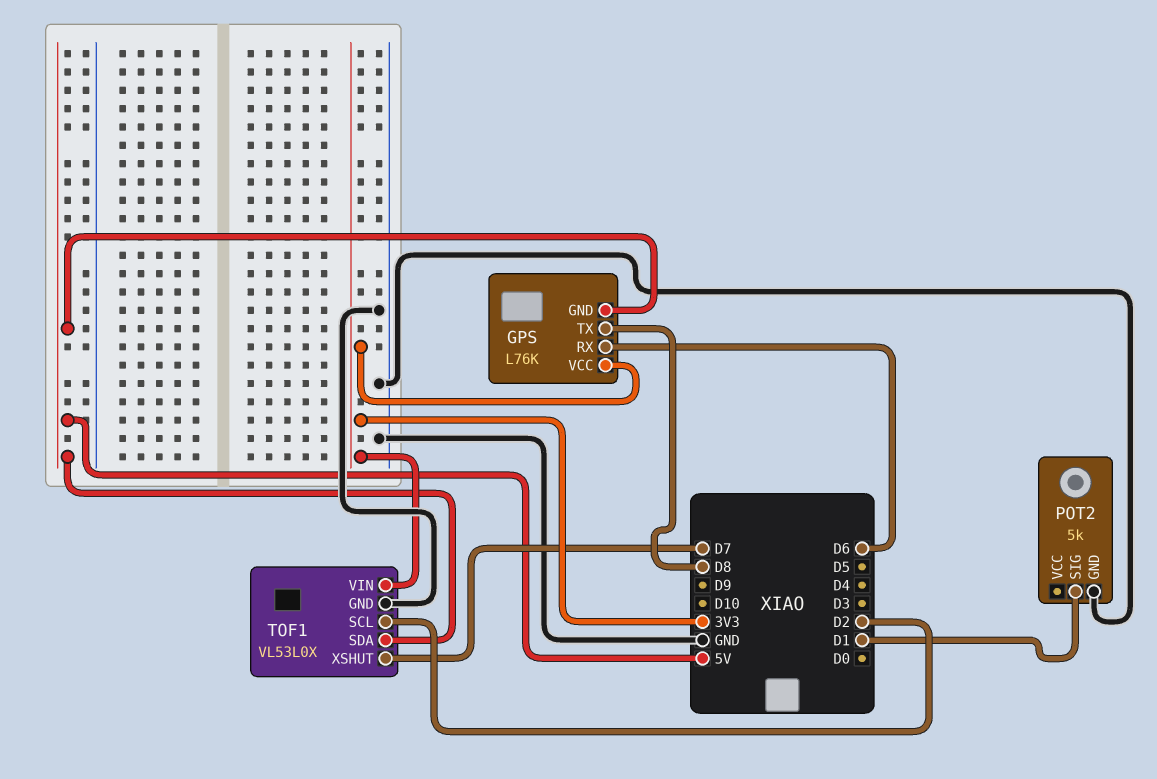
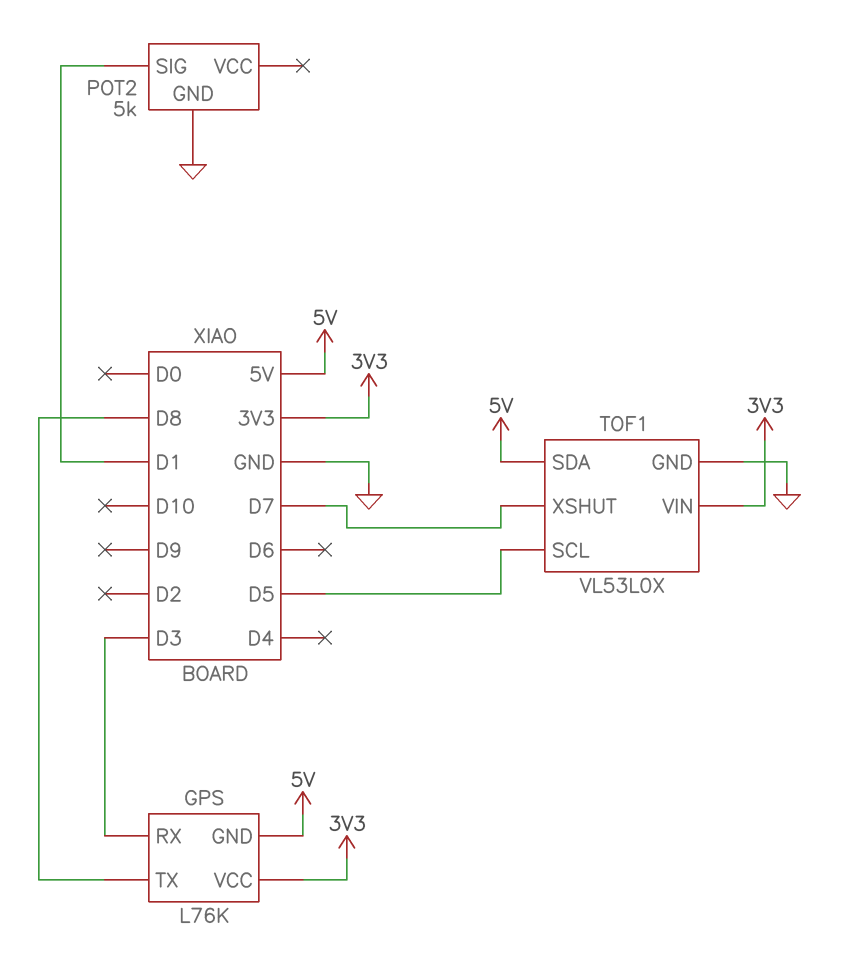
GPS pin RX: D6 -> D3
TOF1 pin SCL: D2 -> D5

